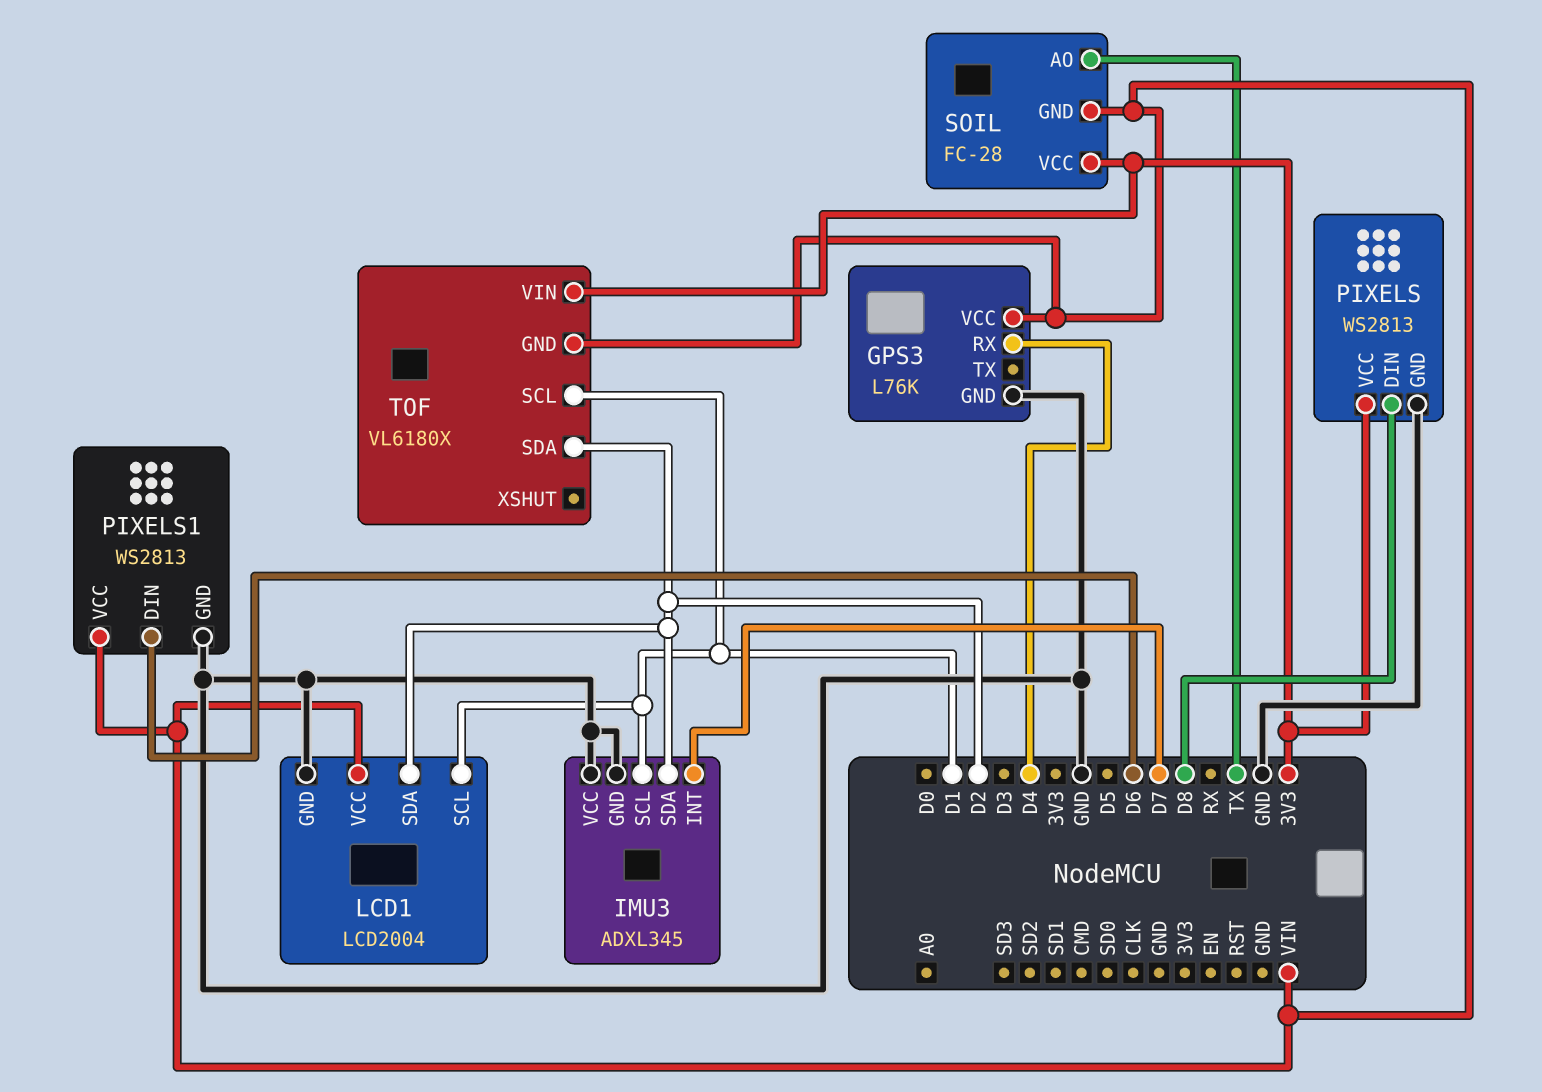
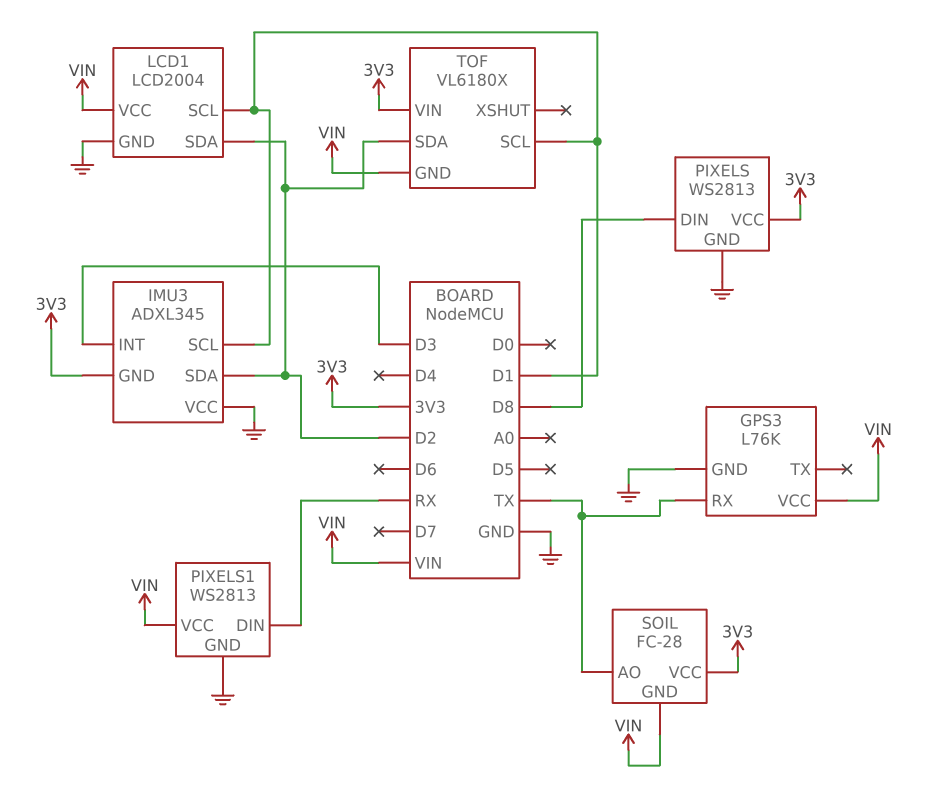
GPS3 pin RX: D4 -> TX
IMU3 pin GND: GND -> 3V3
IMU3 pin INT: D7 -> D3
PIXELS1 pin DIN: D6 -> RX

